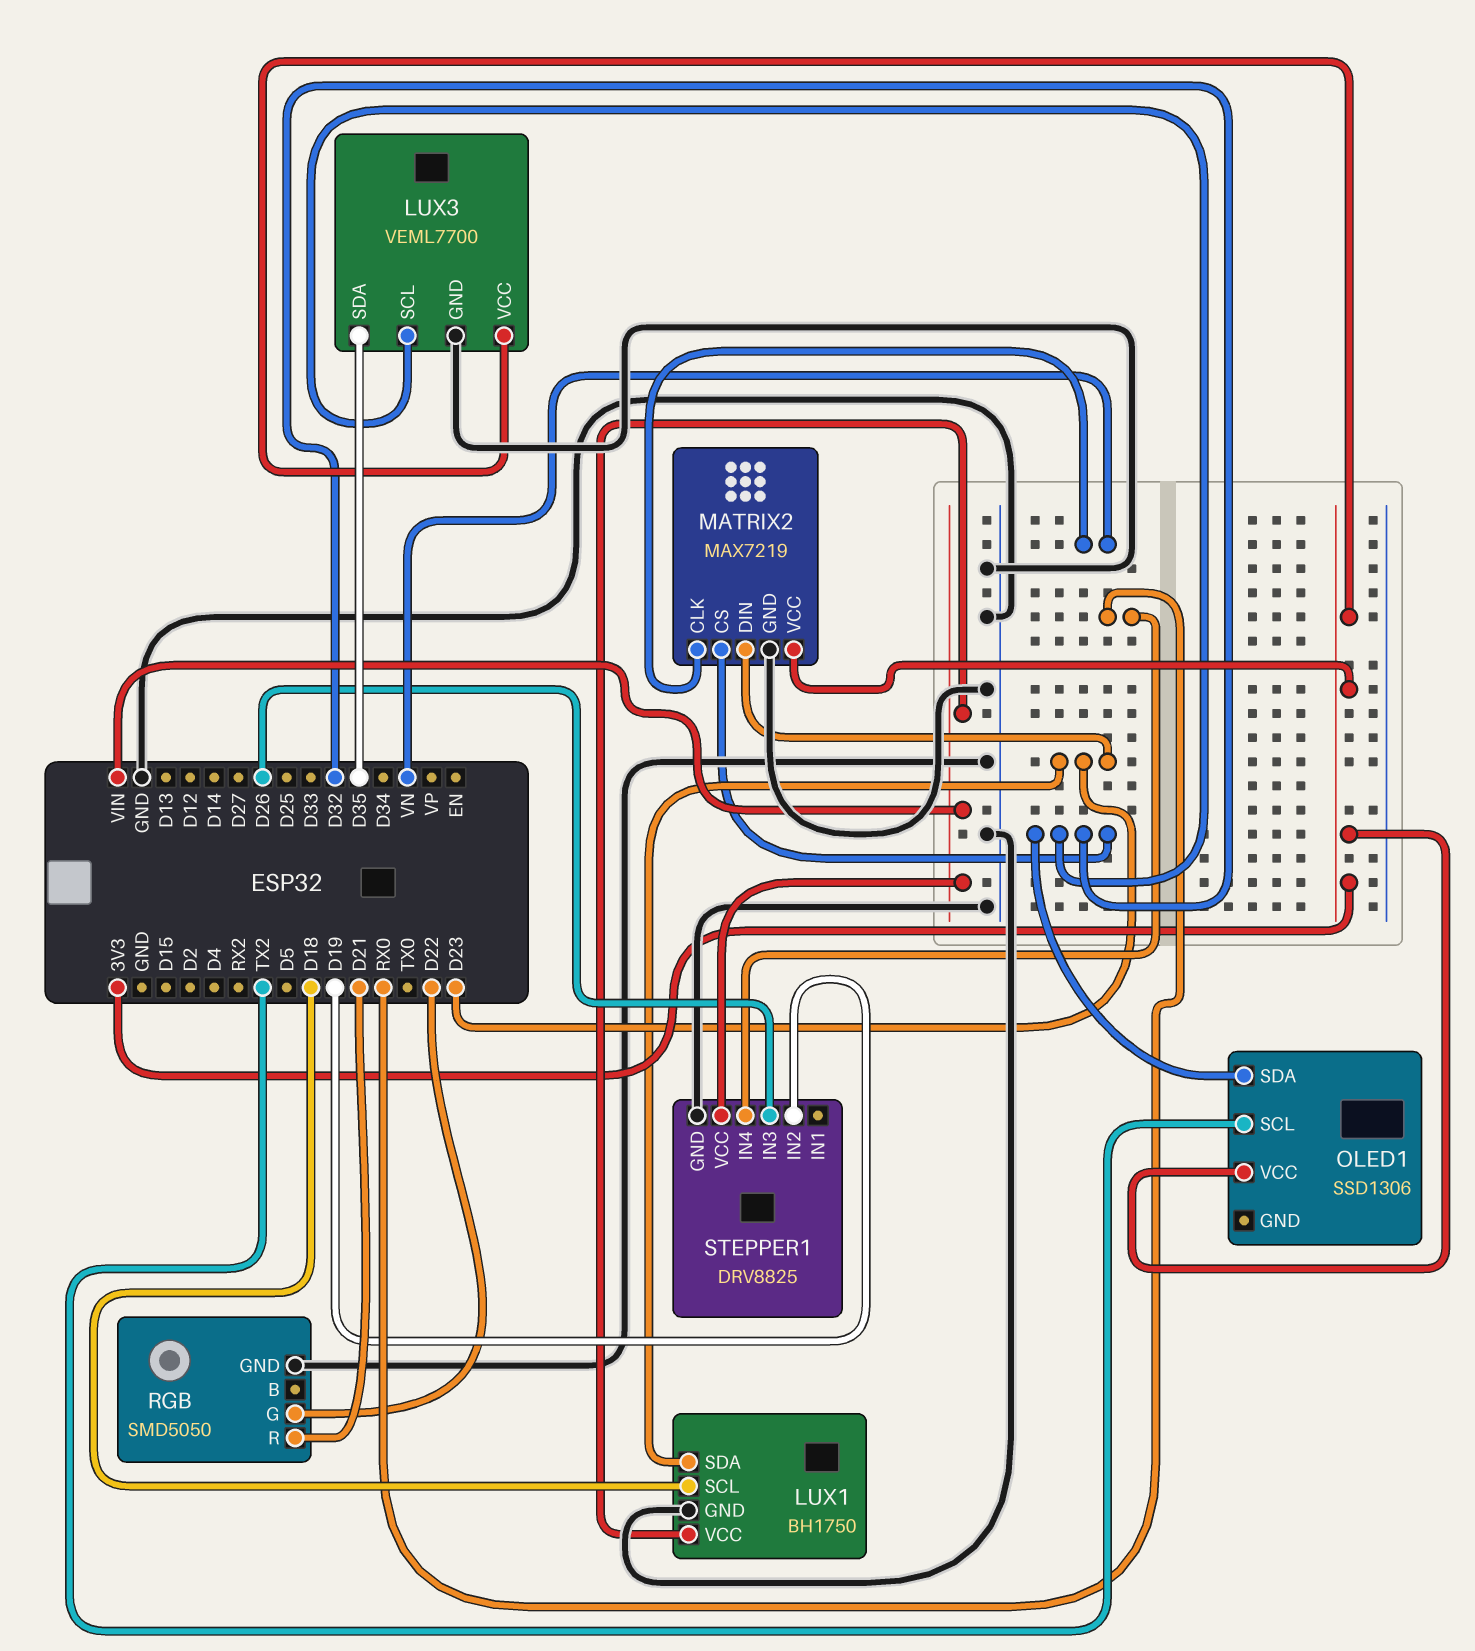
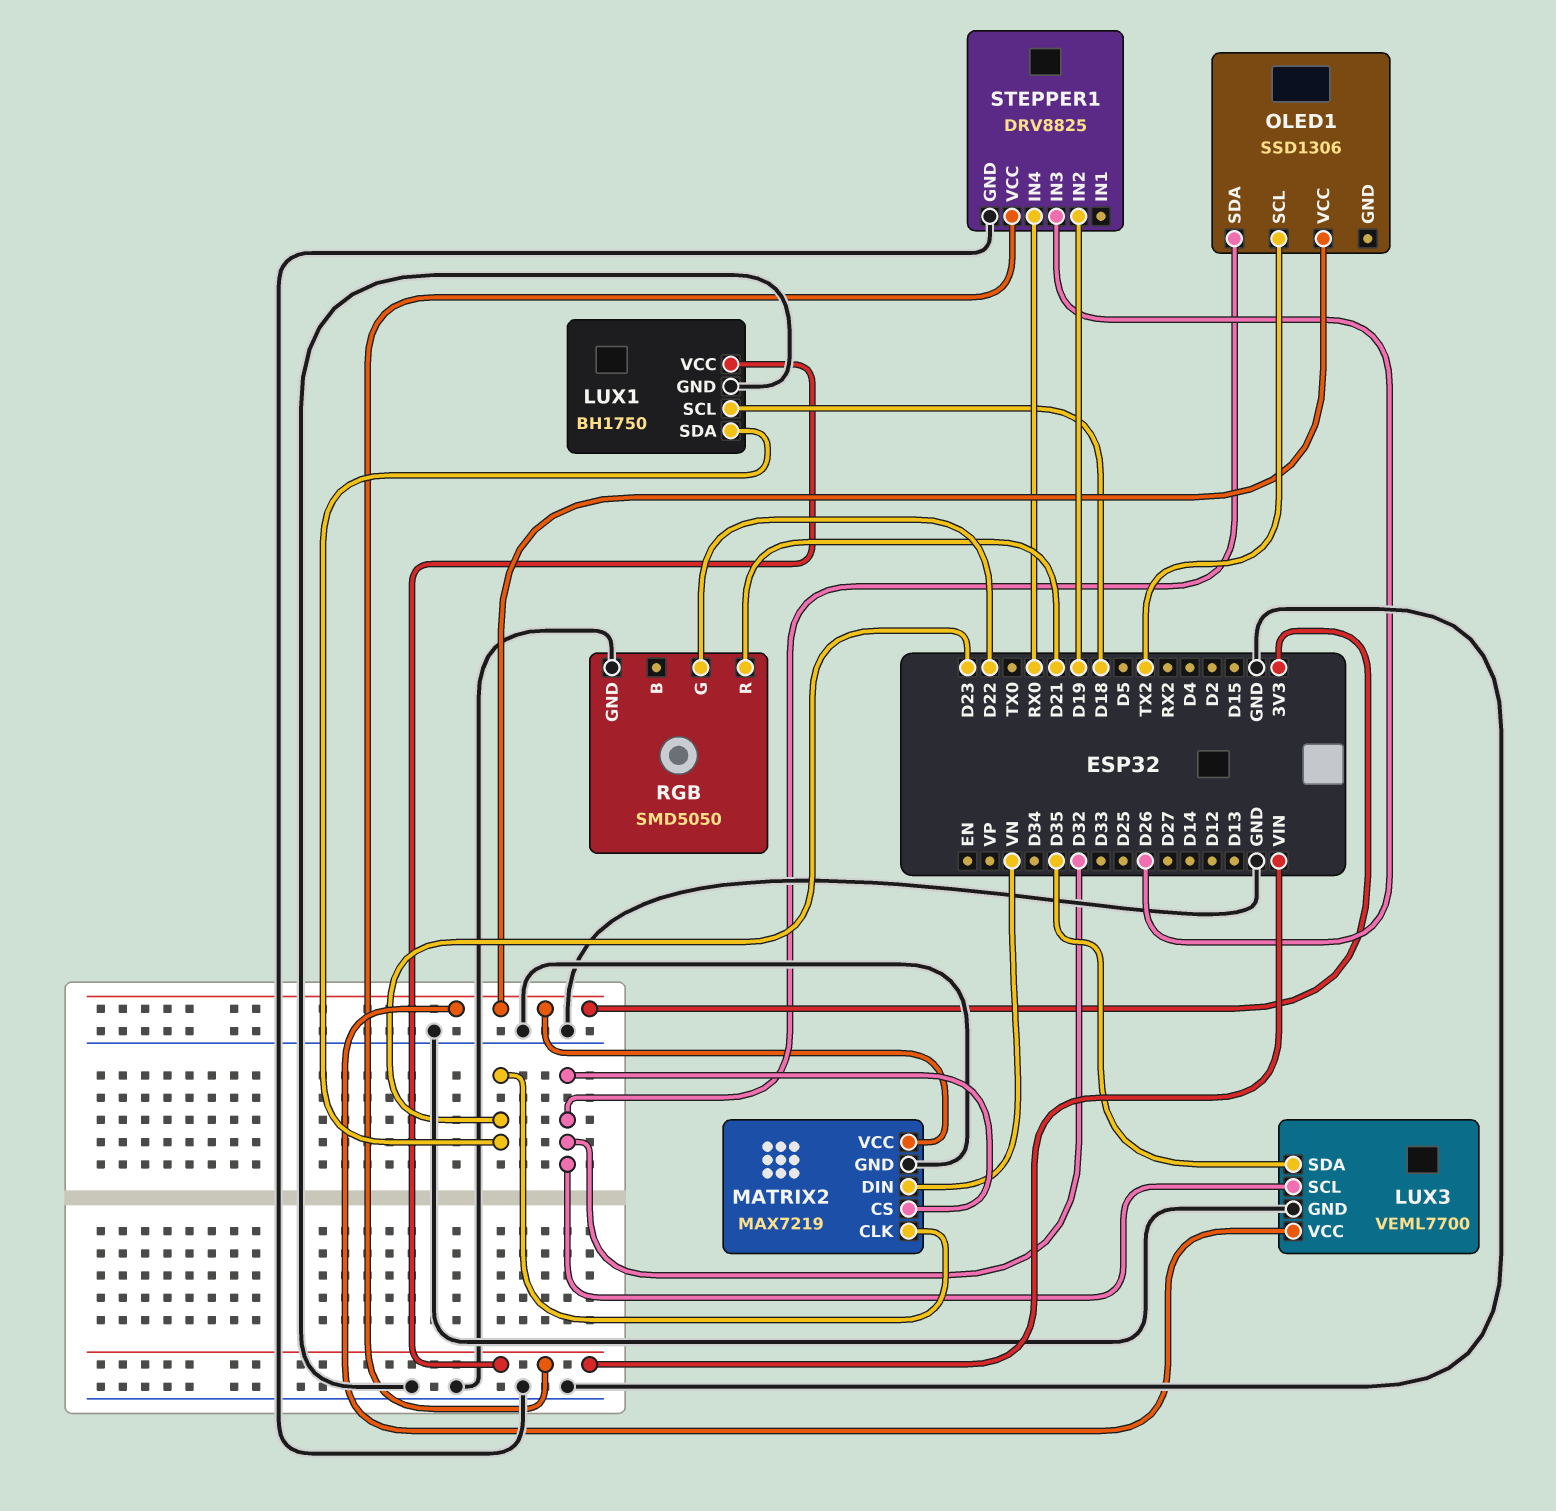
MATRIX2 pin CLK: VN -> D23
MATRIX2 pin DIN: D23 -> VN

